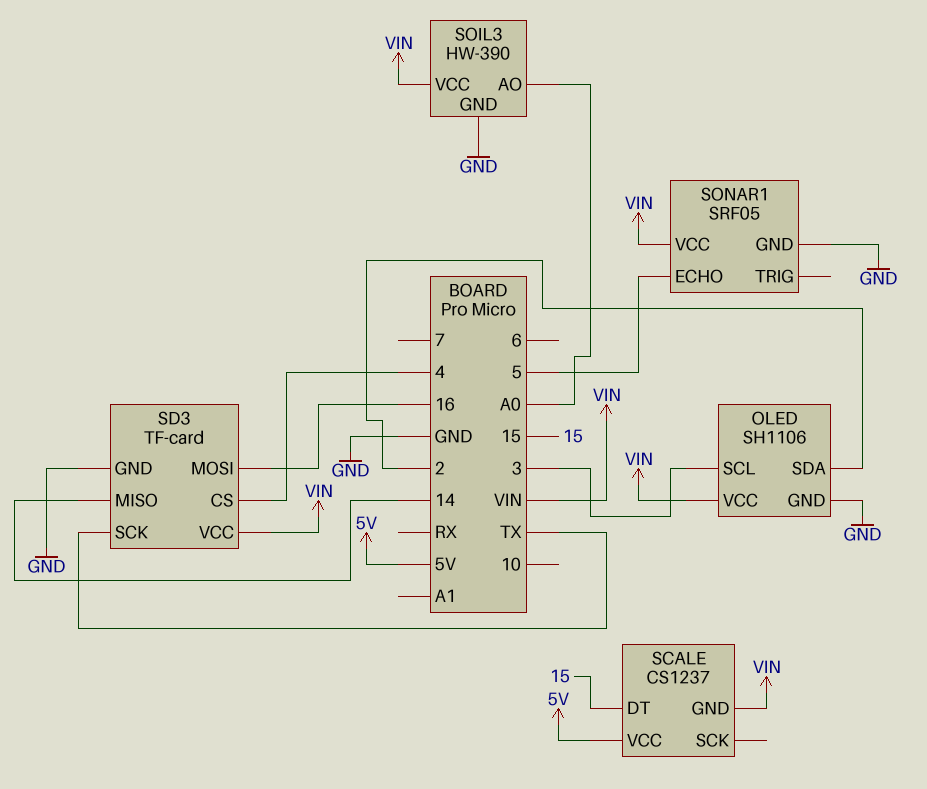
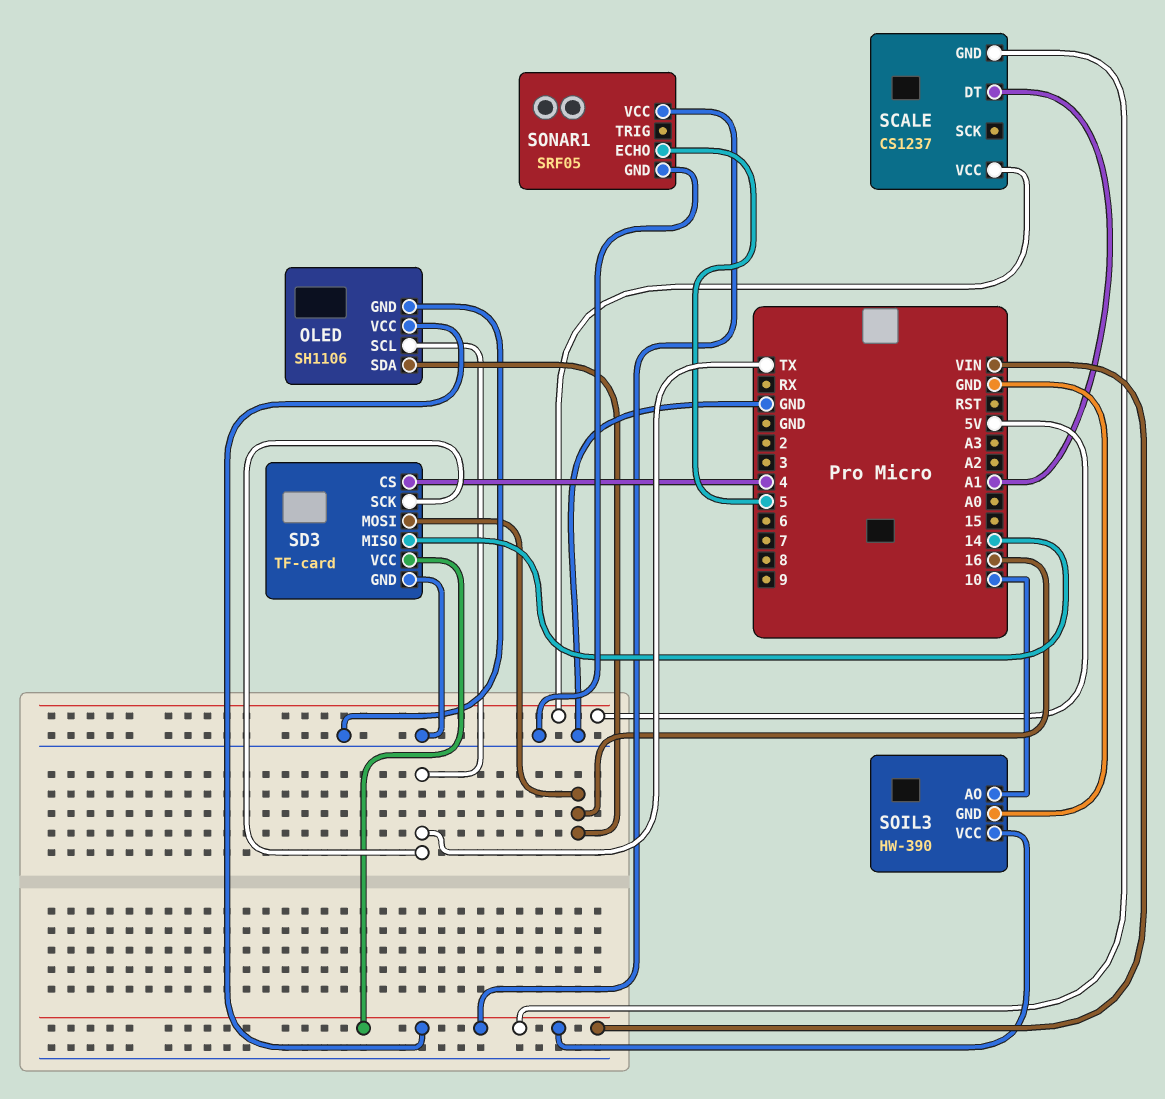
OLED pin SCL: 3 -> TX
OLED pin SDA: 2 -> 16
SCALE pin DT: 15 -> A1
SOIL3 pin AO: A0 -> 10

